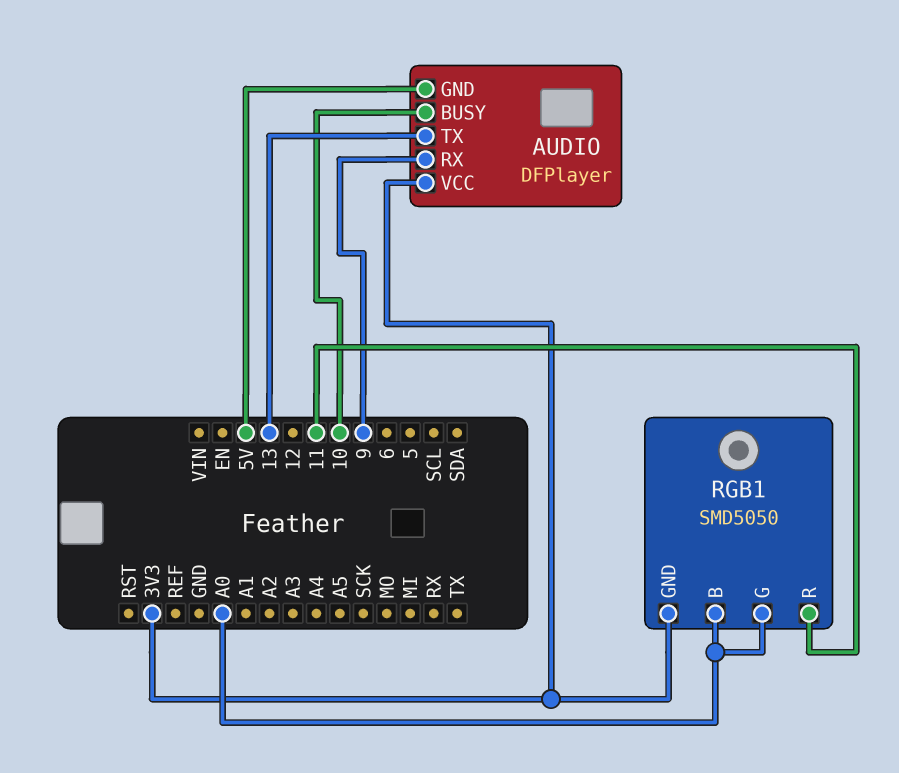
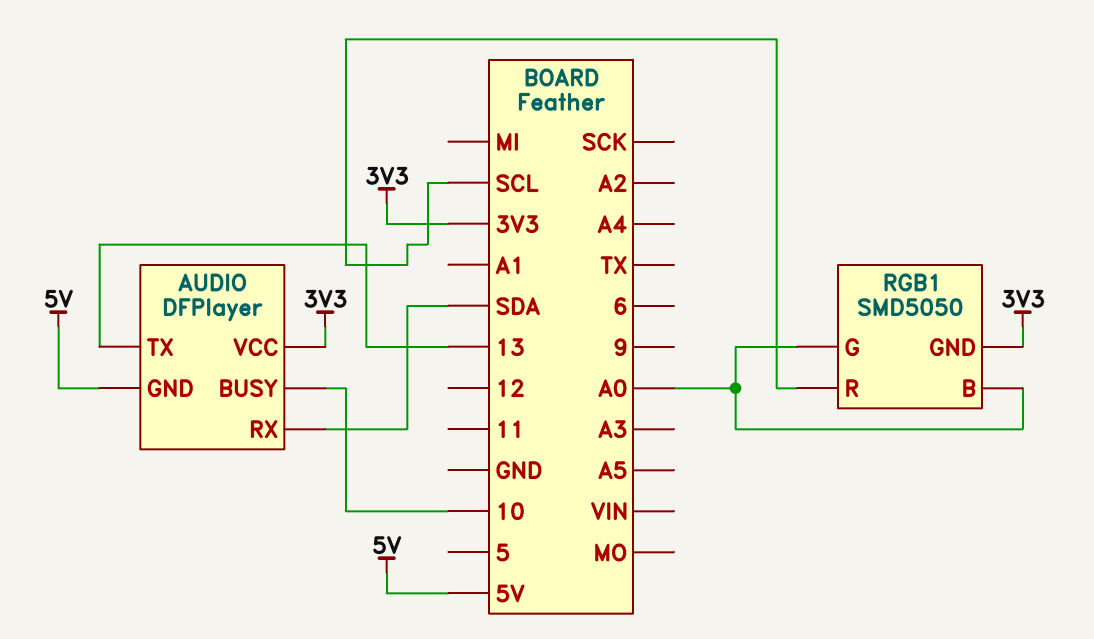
AUDIO pin RX: 9 -> SDA
RGB1 pin R: 11 -> SCL

